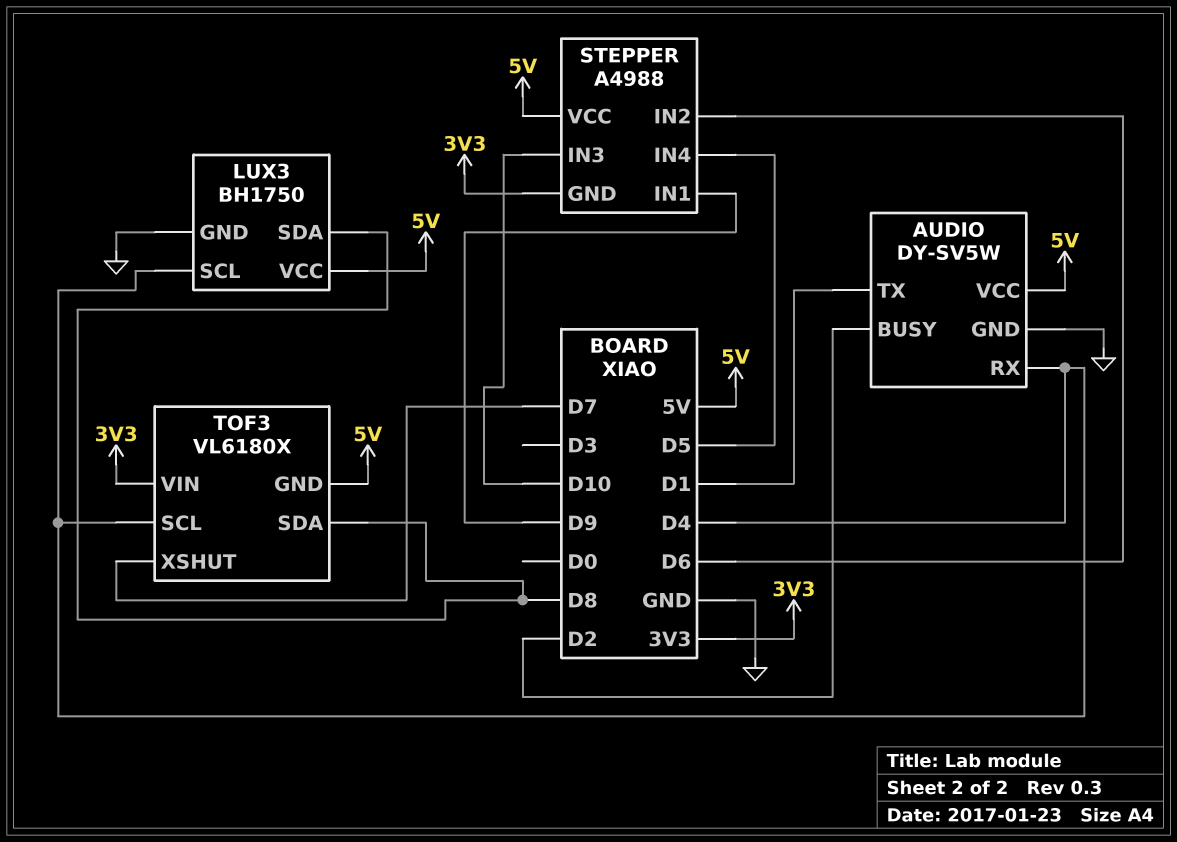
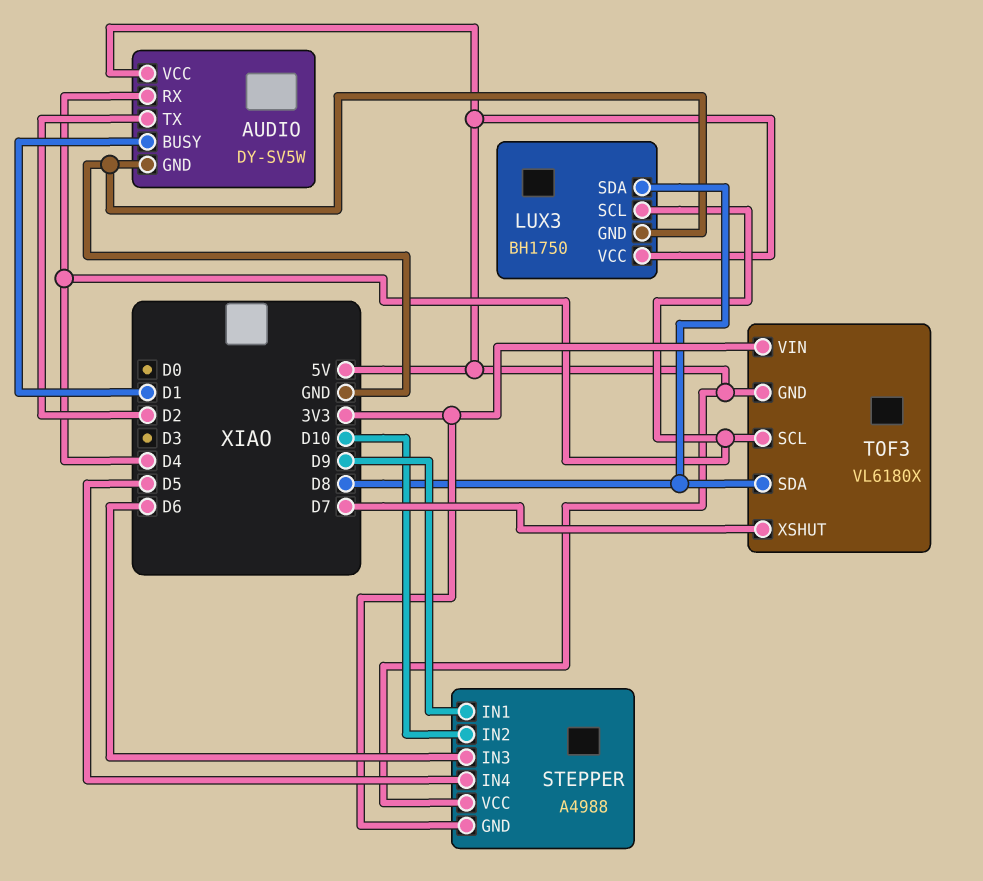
AUDIO pin BUSY: D2 -> D1
AUDIO pin TX: D1 -> D2
STEPPER pin IN2: D6 -> D10
STEPPER pin IN3: D10 -> D6

